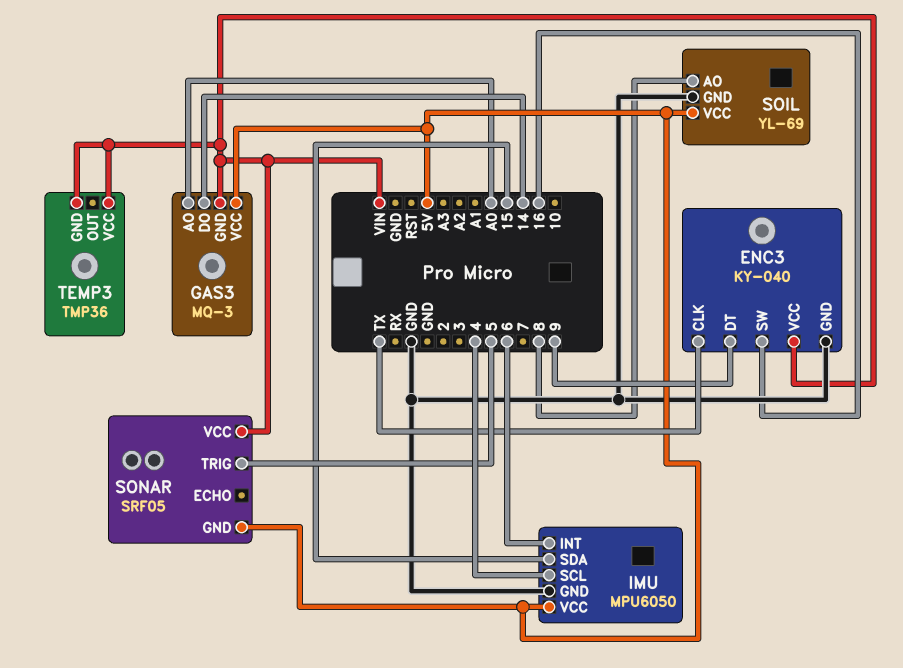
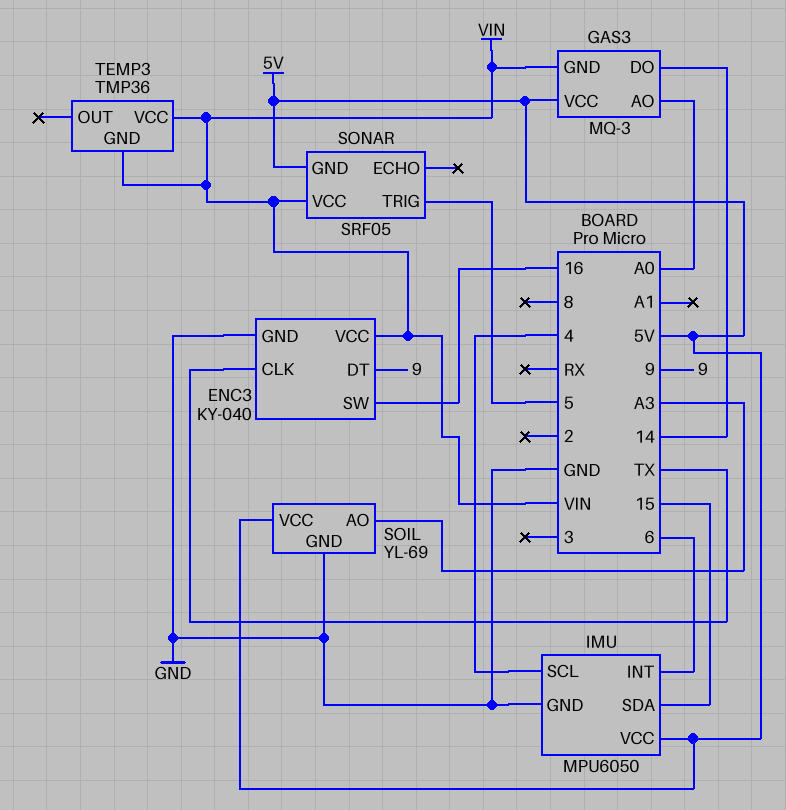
SOIL pin AO: 8 -> A3

